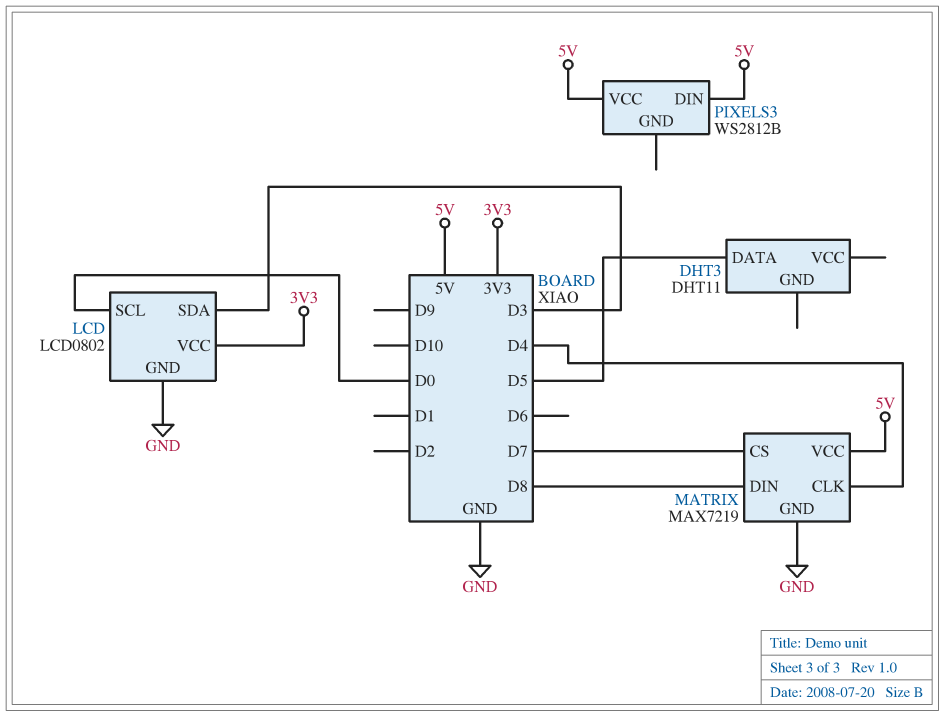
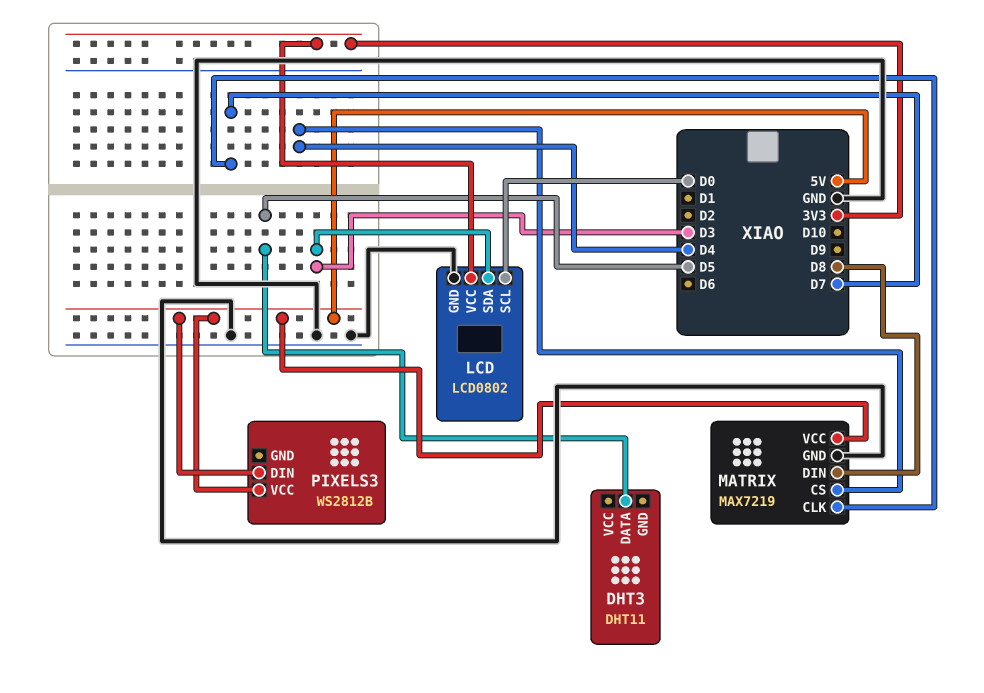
MATRIX pin CLK: D4 -> D7
MATRIX pin CS: D7 -> D4

